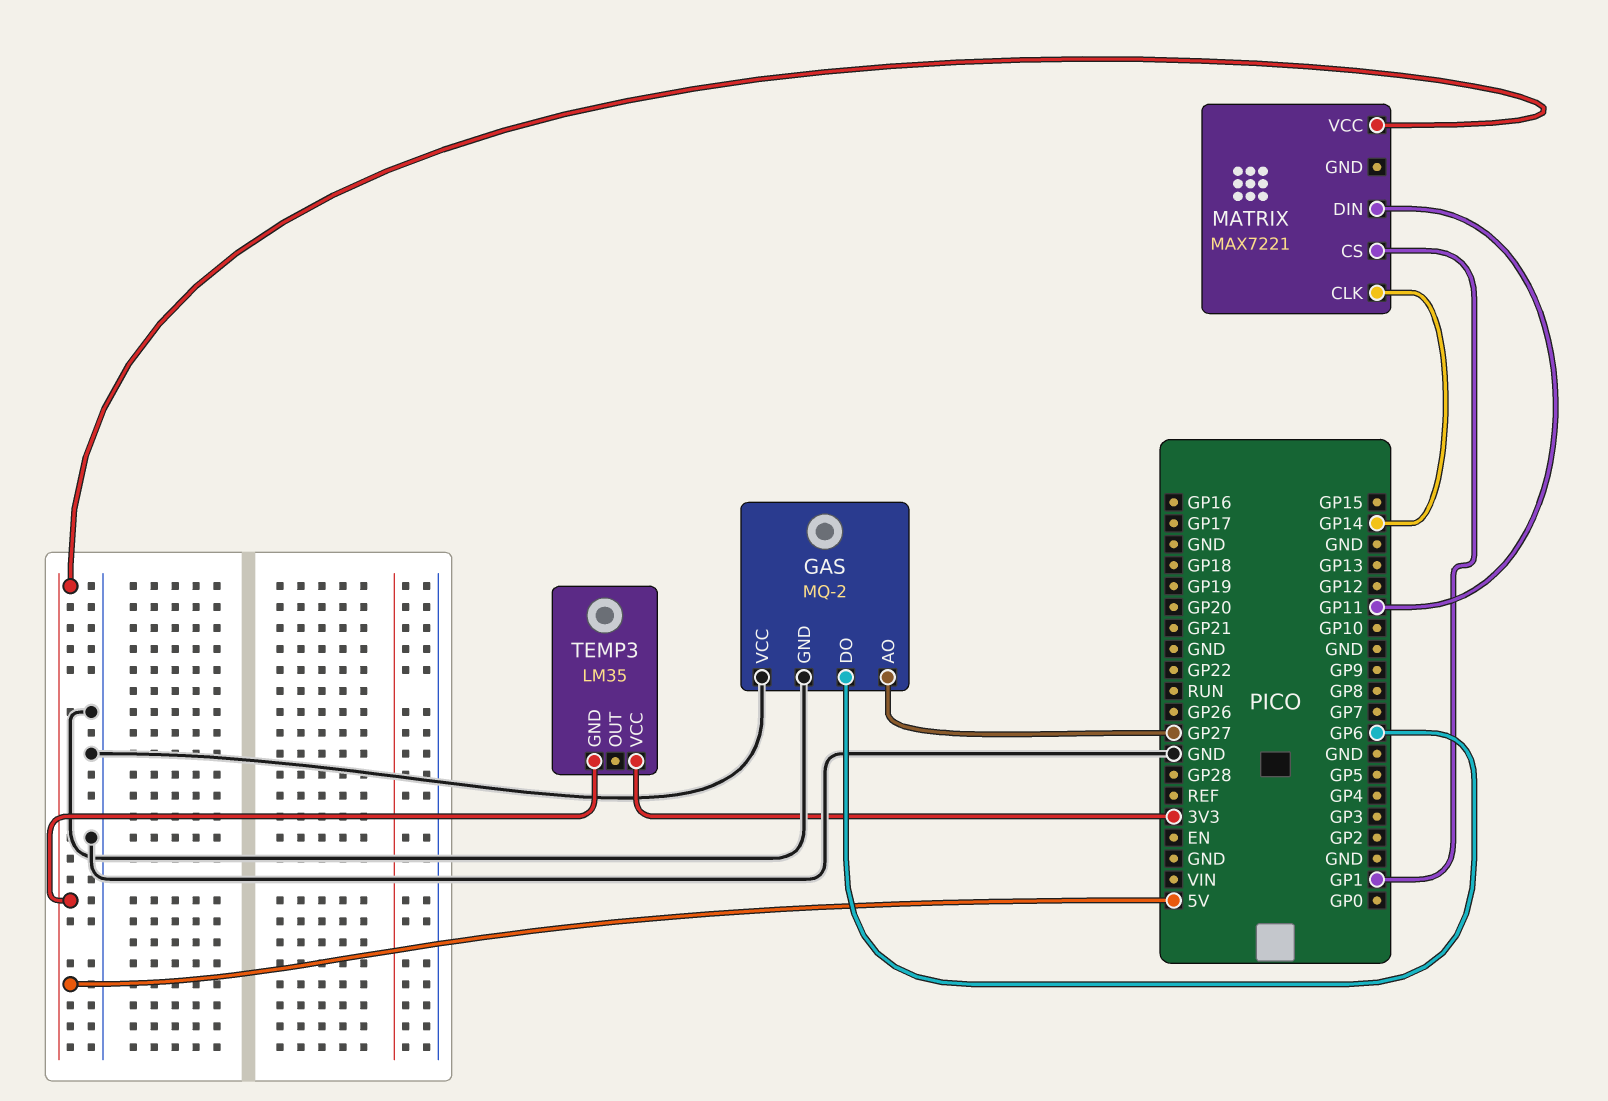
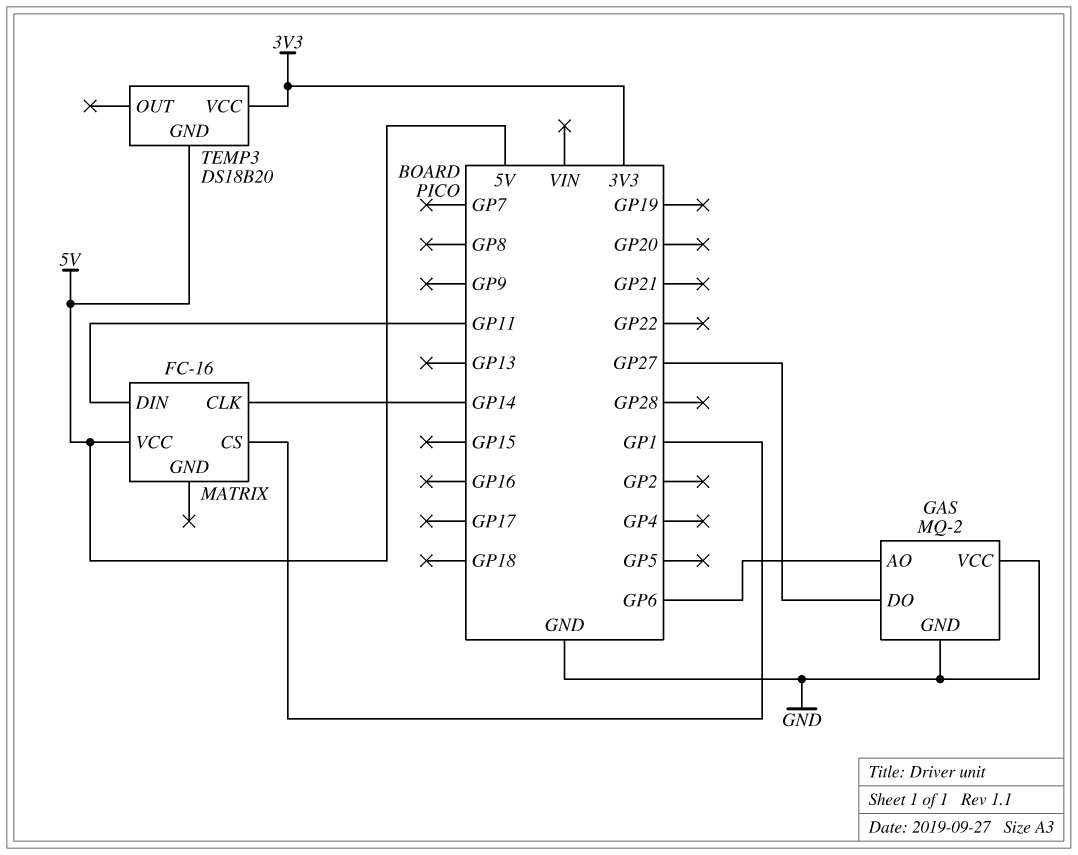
GAS pin AO: GP27 -> GP6
GAS pin DO: GP6 -> GP27
MATRIX: MAX7221 -> FC-16
TEMP3: LM35 -> DS18B20

